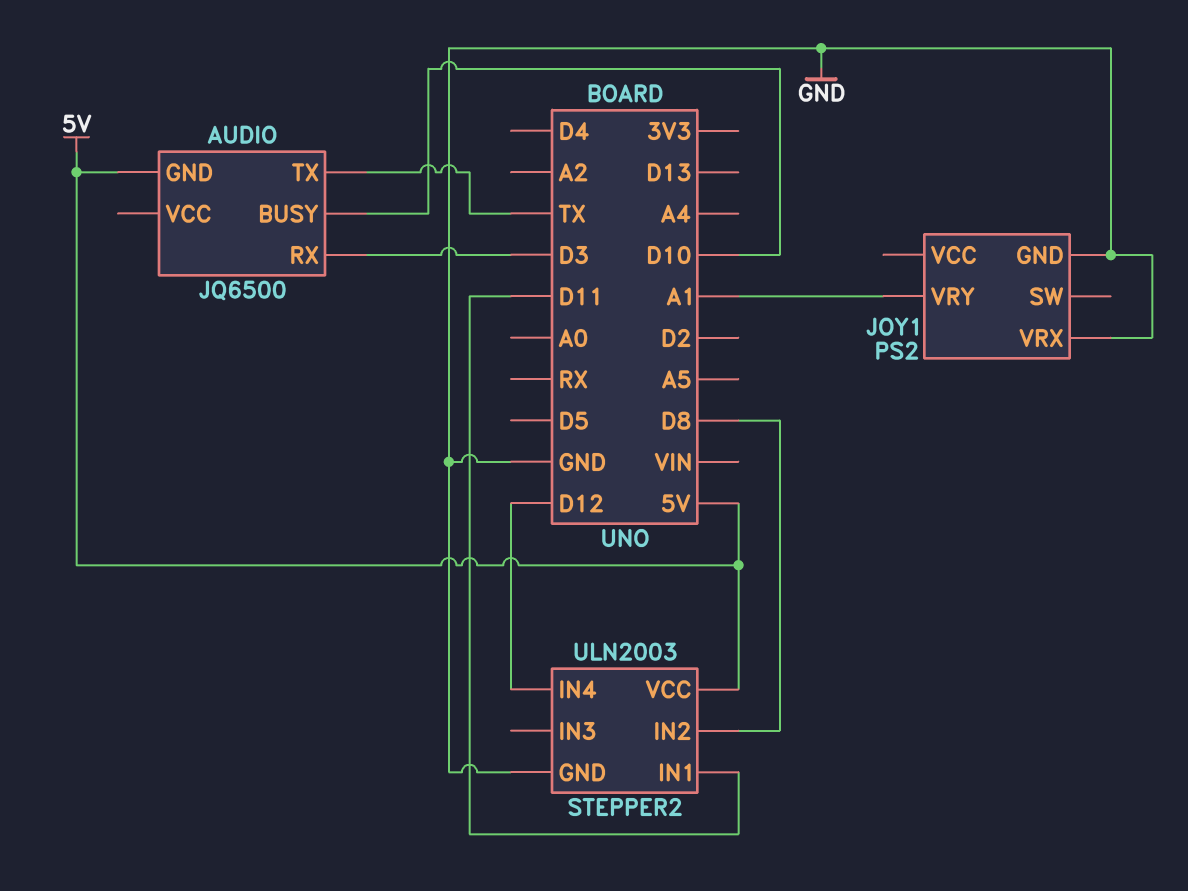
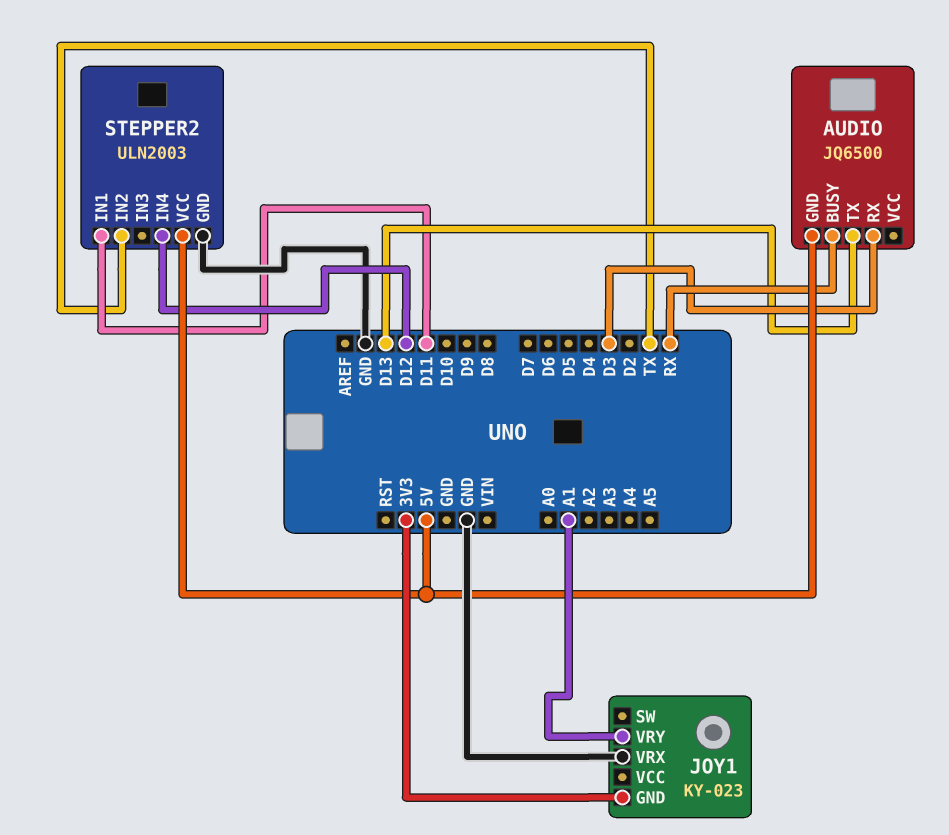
AUDIO pin BUSY: D10 -> RX
AUDIO pin TX: TX -> D13
JOY1: PS2 -> KY-023
JOY1 pin GND: GND -> 3V3
STEPPER2 pin IN2: D8 -> TX

